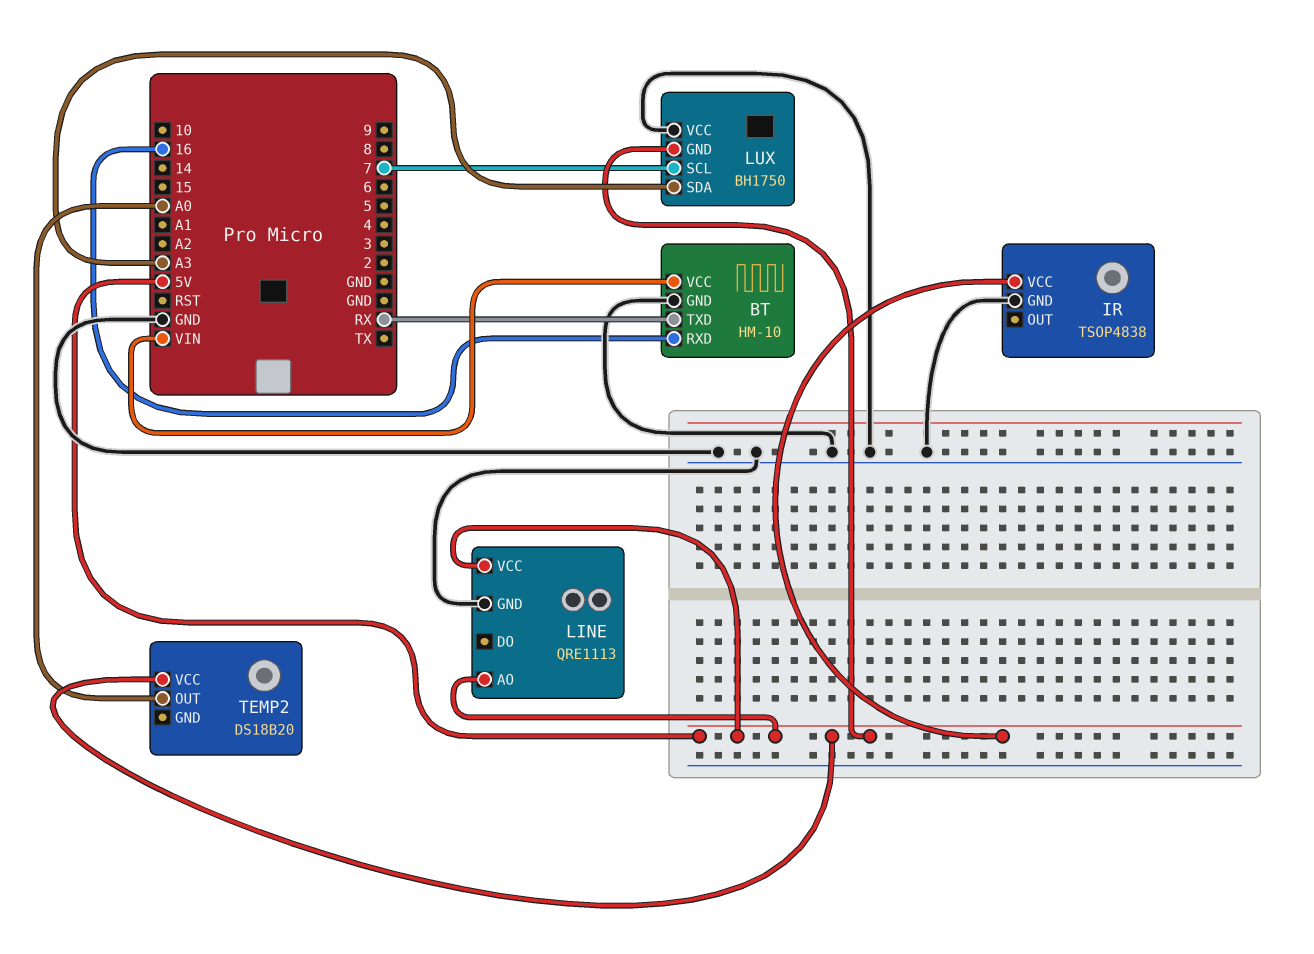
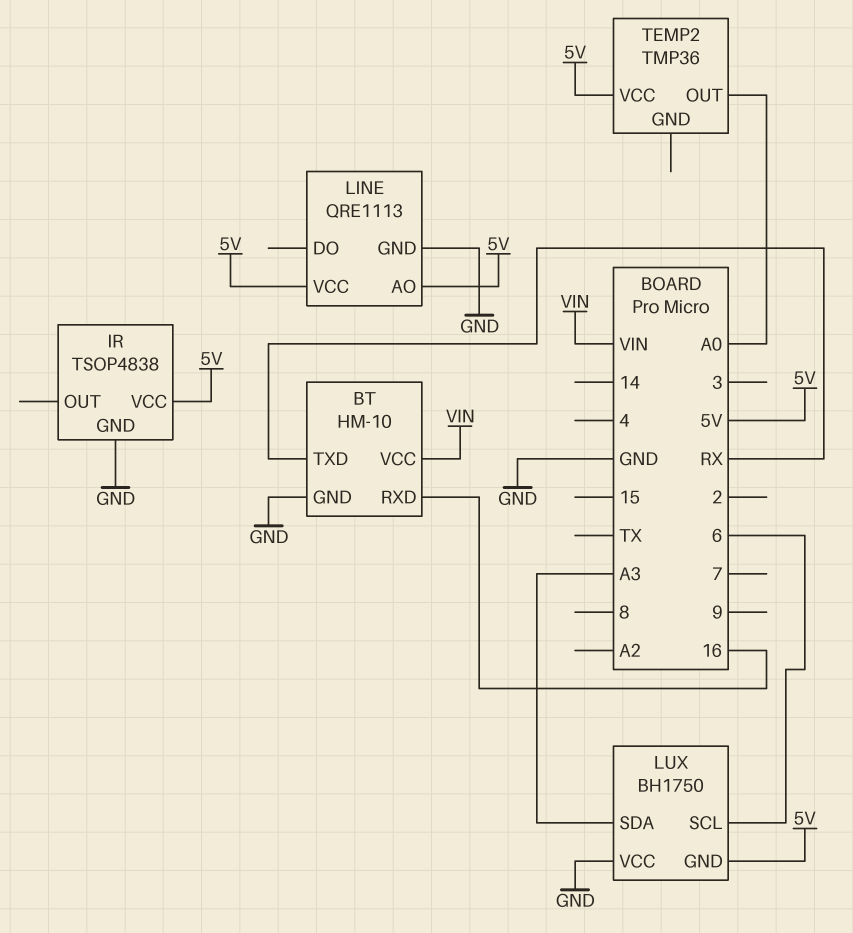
LUX pin SCL: 7 -> 6
TEMP2: DS18B20 -> TMP36

